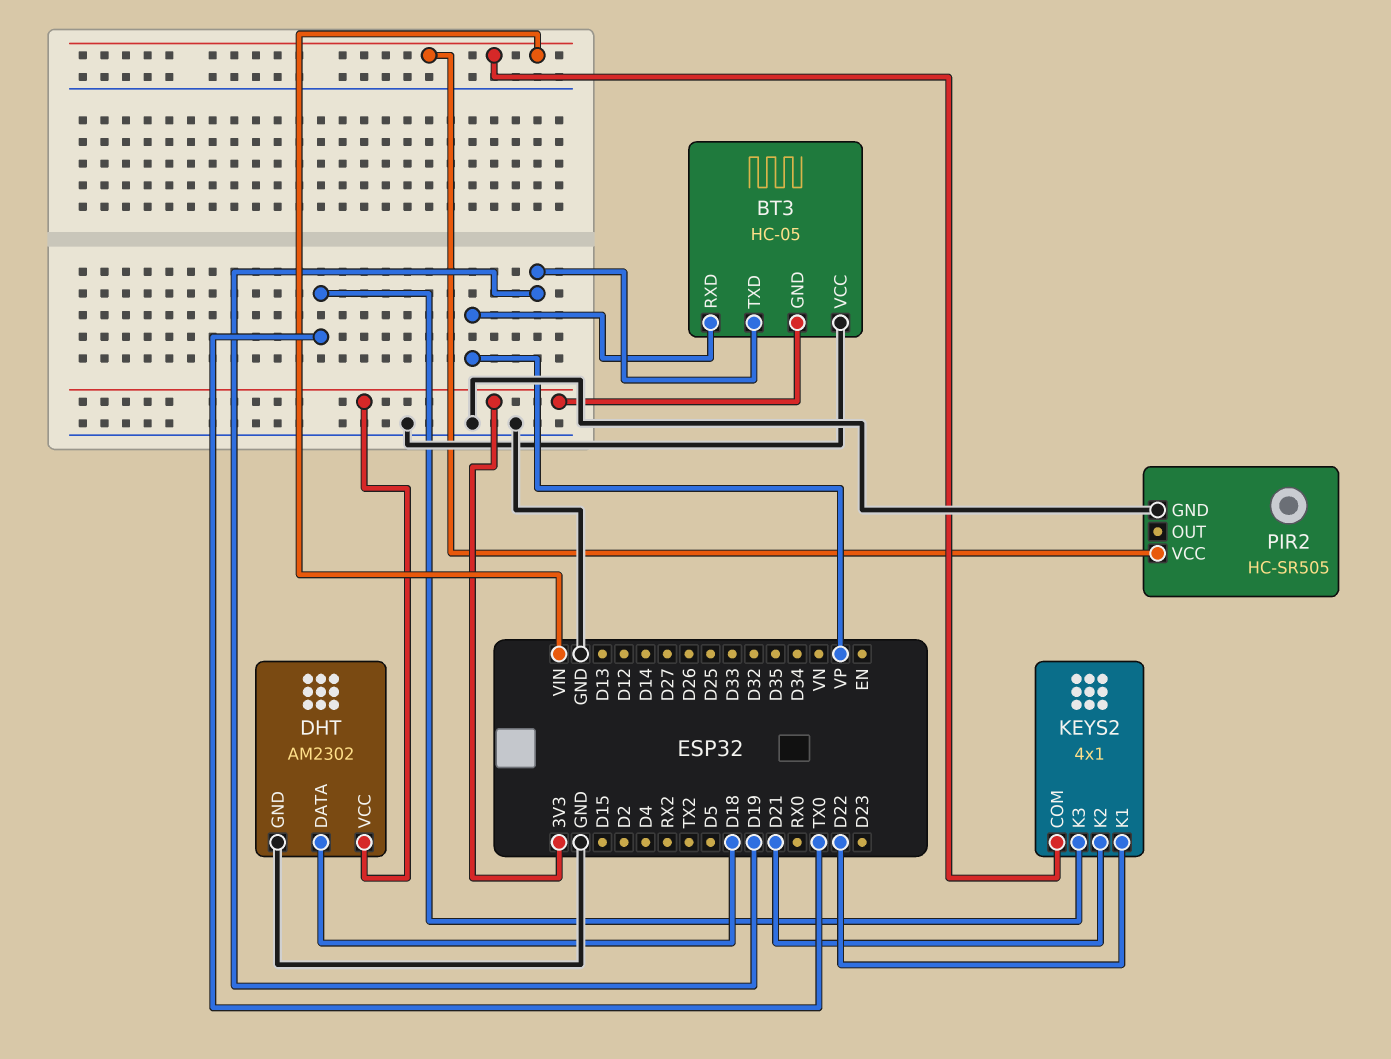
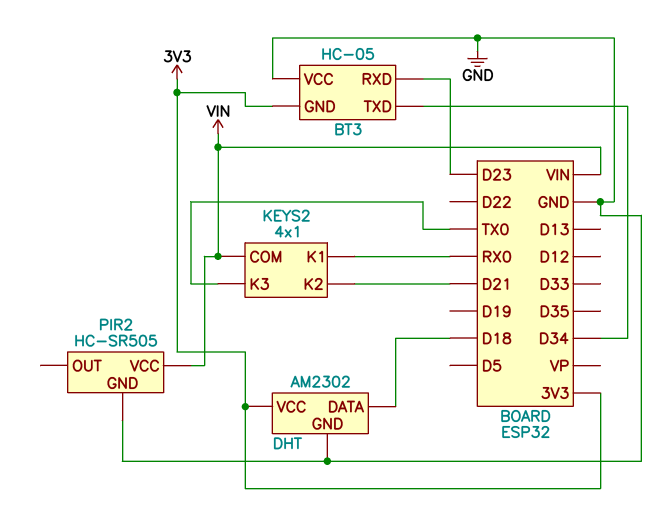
BT3 pin RXD: VP -> D23
BT3 pin TXD: D19 -> D34
KEYS2 pin K1: D22 -> RX0

